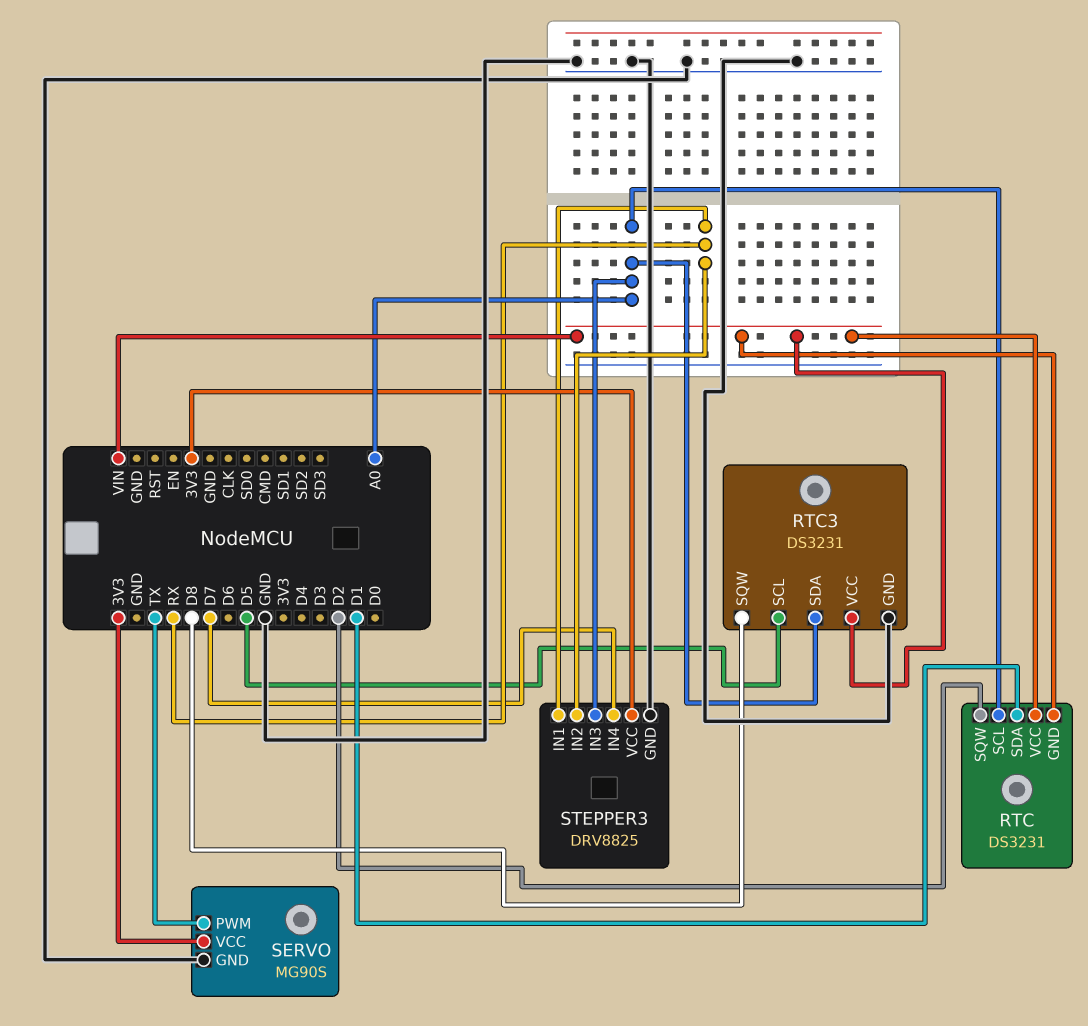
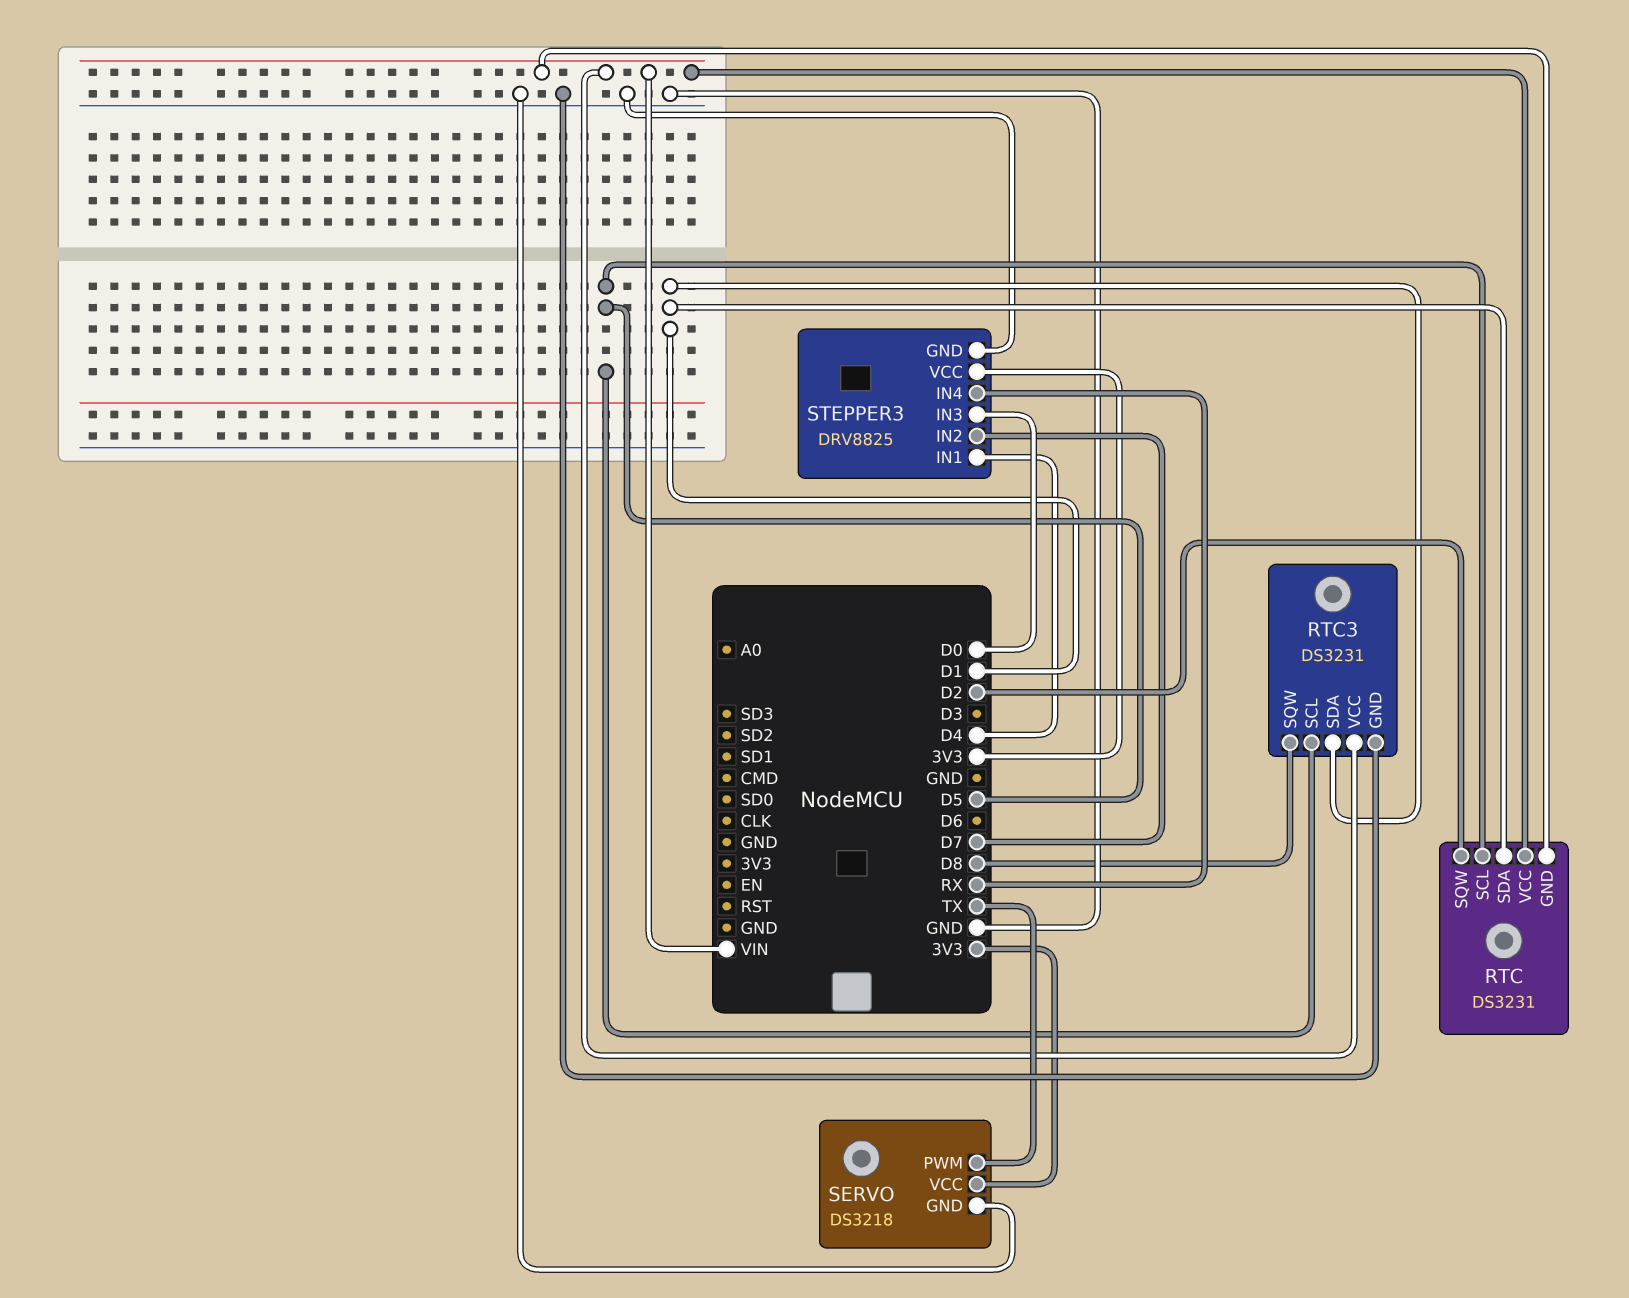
RTC pin SCL: A0 -> D5
RTC3 pin SDA: A0 -> D1
SERVO: MG90S -> DS3218
STEPPER3 pin IN1: RX -> D4
STEPPER3 pin IN2: RX -> D7
STEPPER3 pin IN3: A0 -> D0
STEPPER3 pin IN4: D7 -> RX

